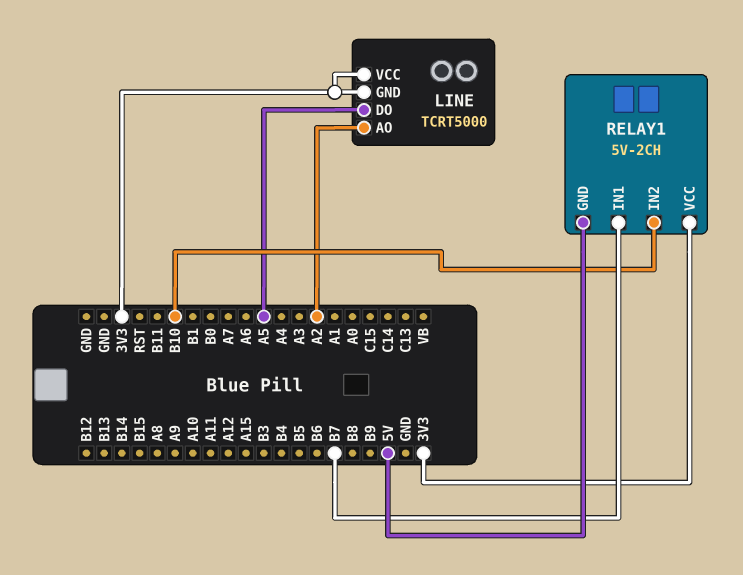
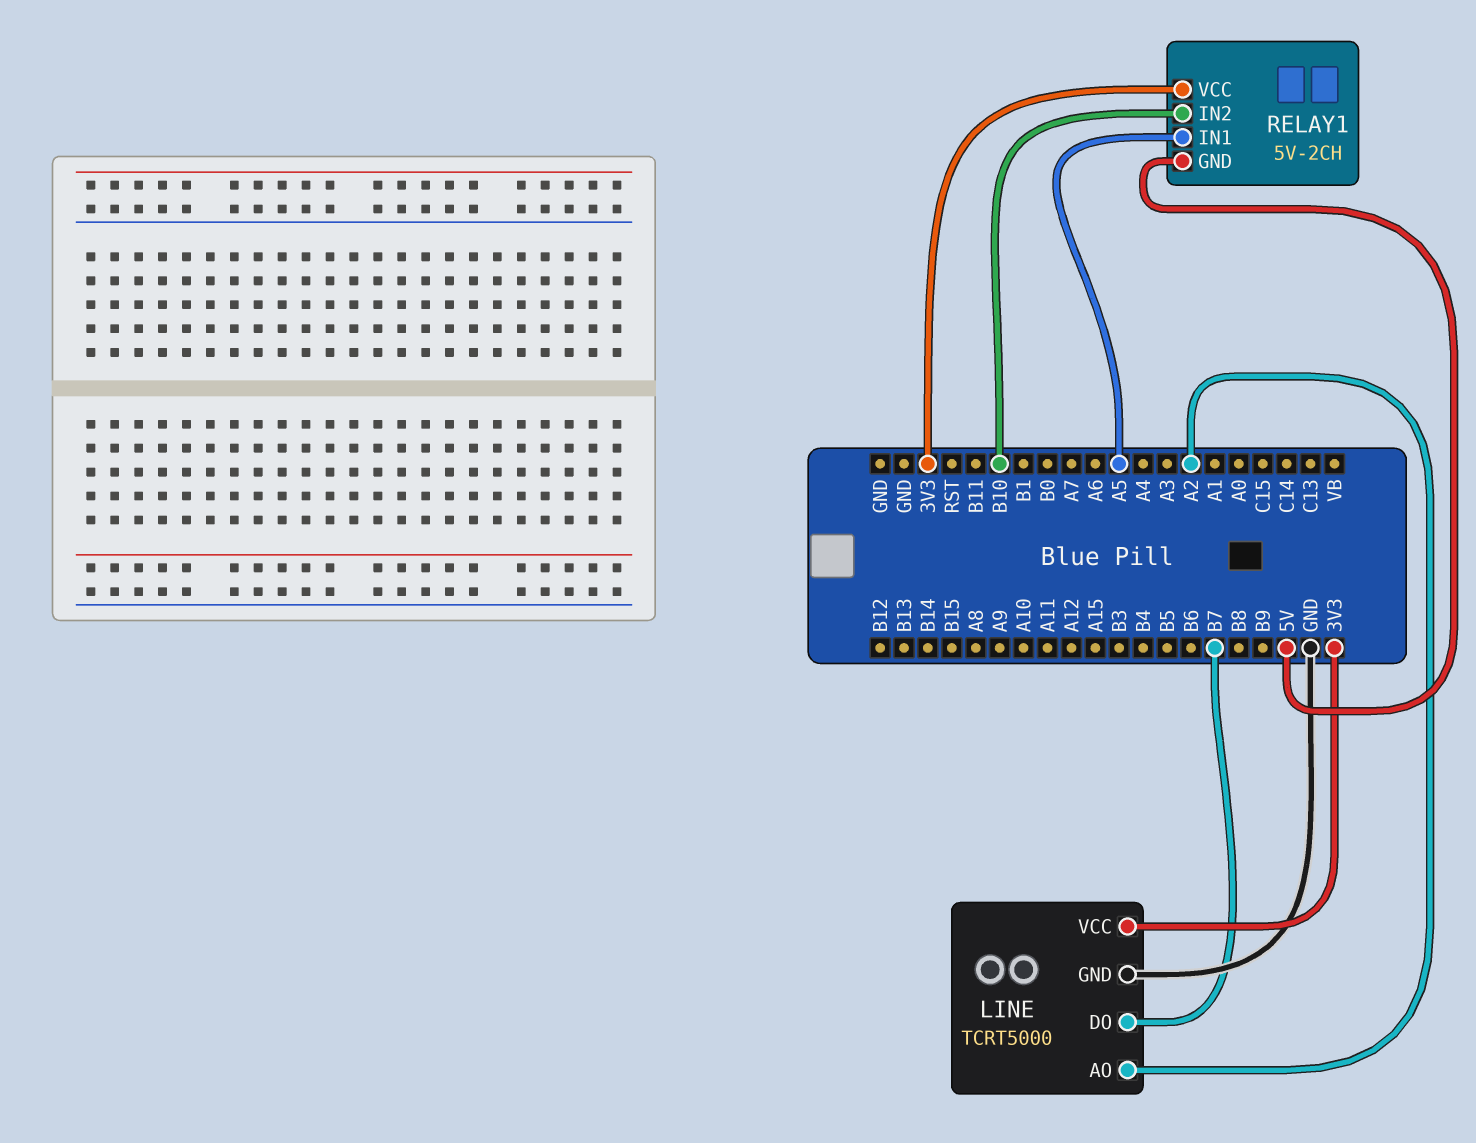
LINE pin DO: A5 -> B7
LINE pin GND: 3V3 -> GND
RELAY1 pin IN1: B7 -> A5

